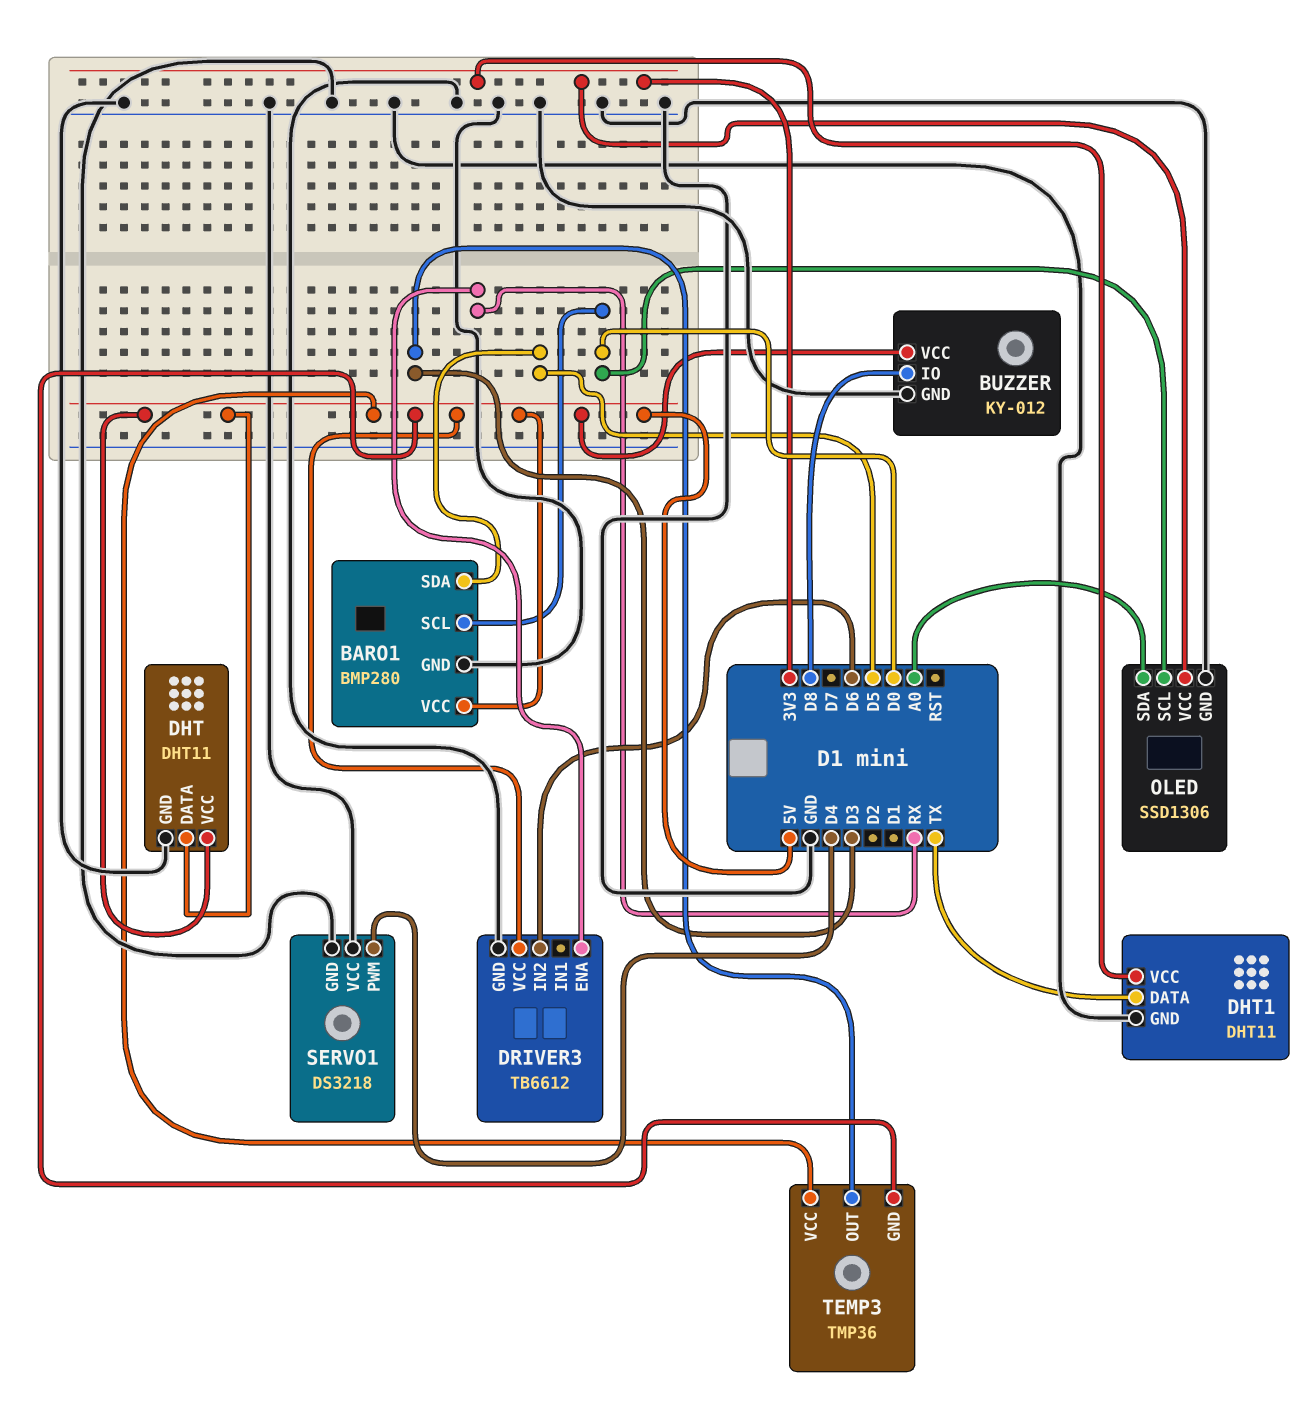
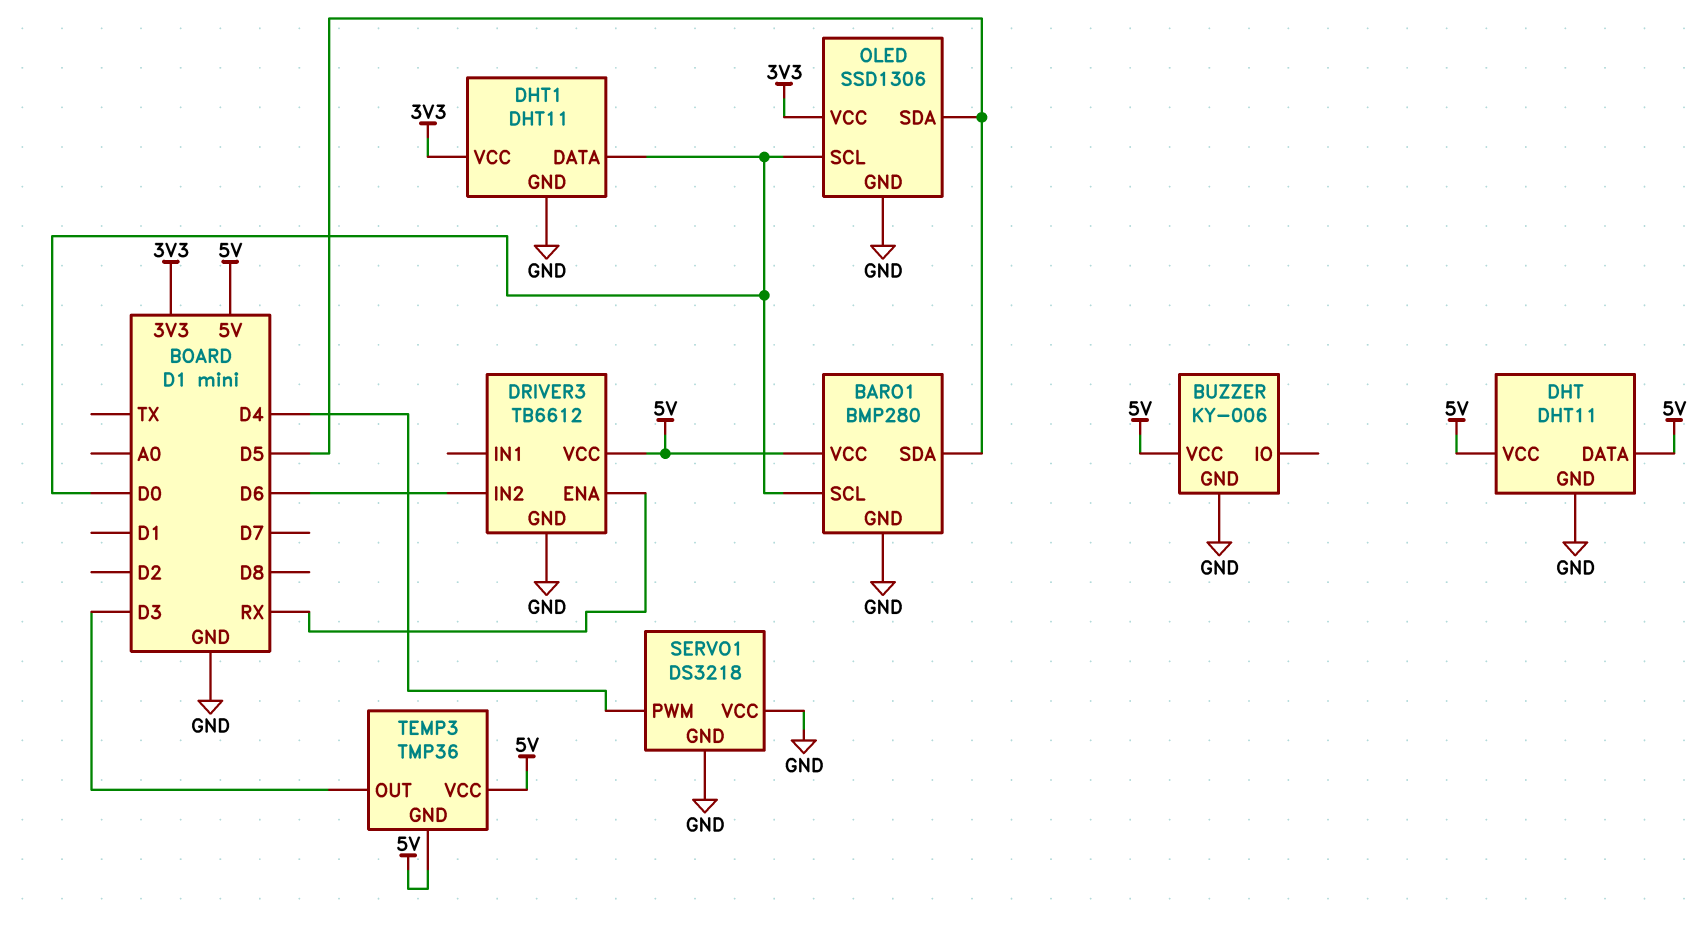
BUZZER: KY-012 -> KY-006
BUZZER pin IO: D8 -> none
DHT1 pin DATA: TX -> D0
OLED pin SDA: A0 -> D5

